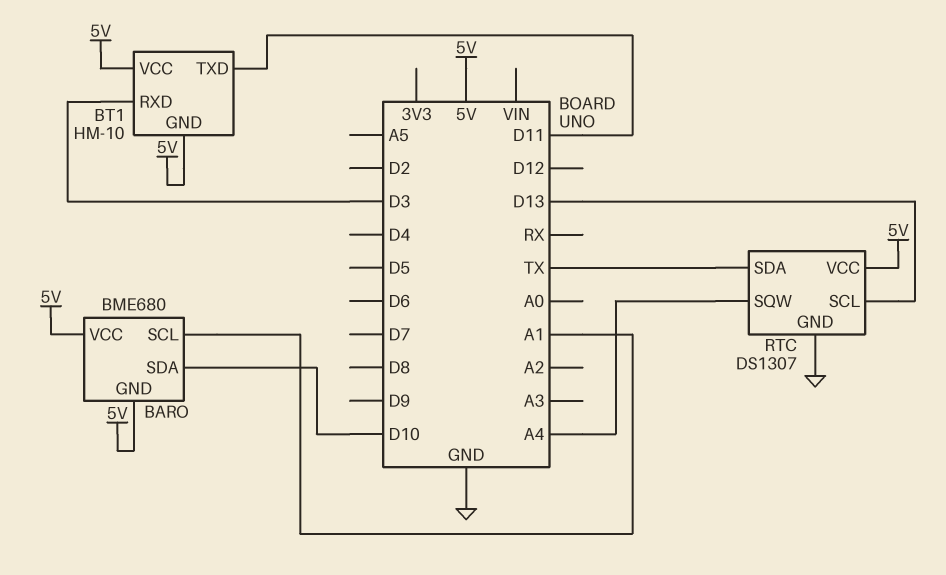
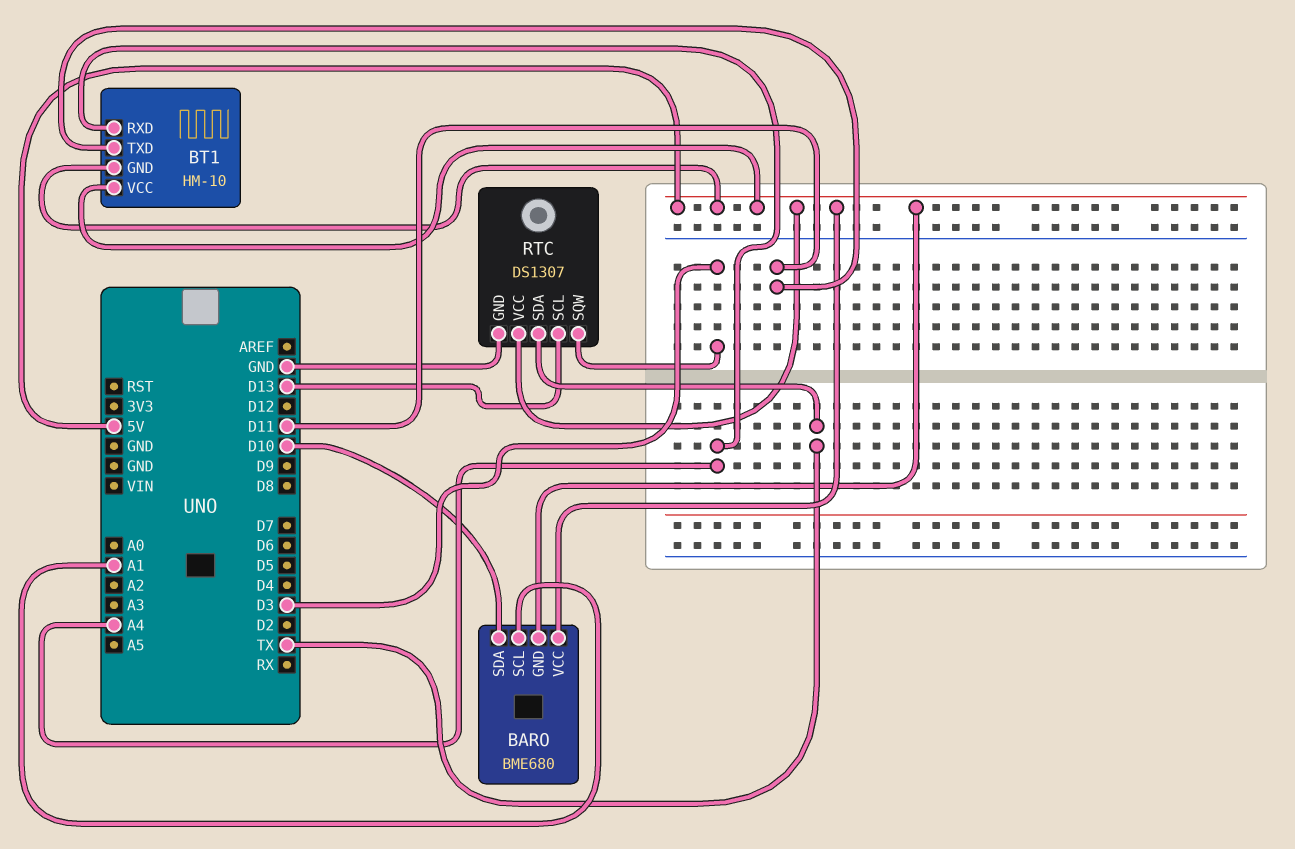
BT1 pin RXD: D3 -> A4
RTC pin SQW: A4 -> D3

